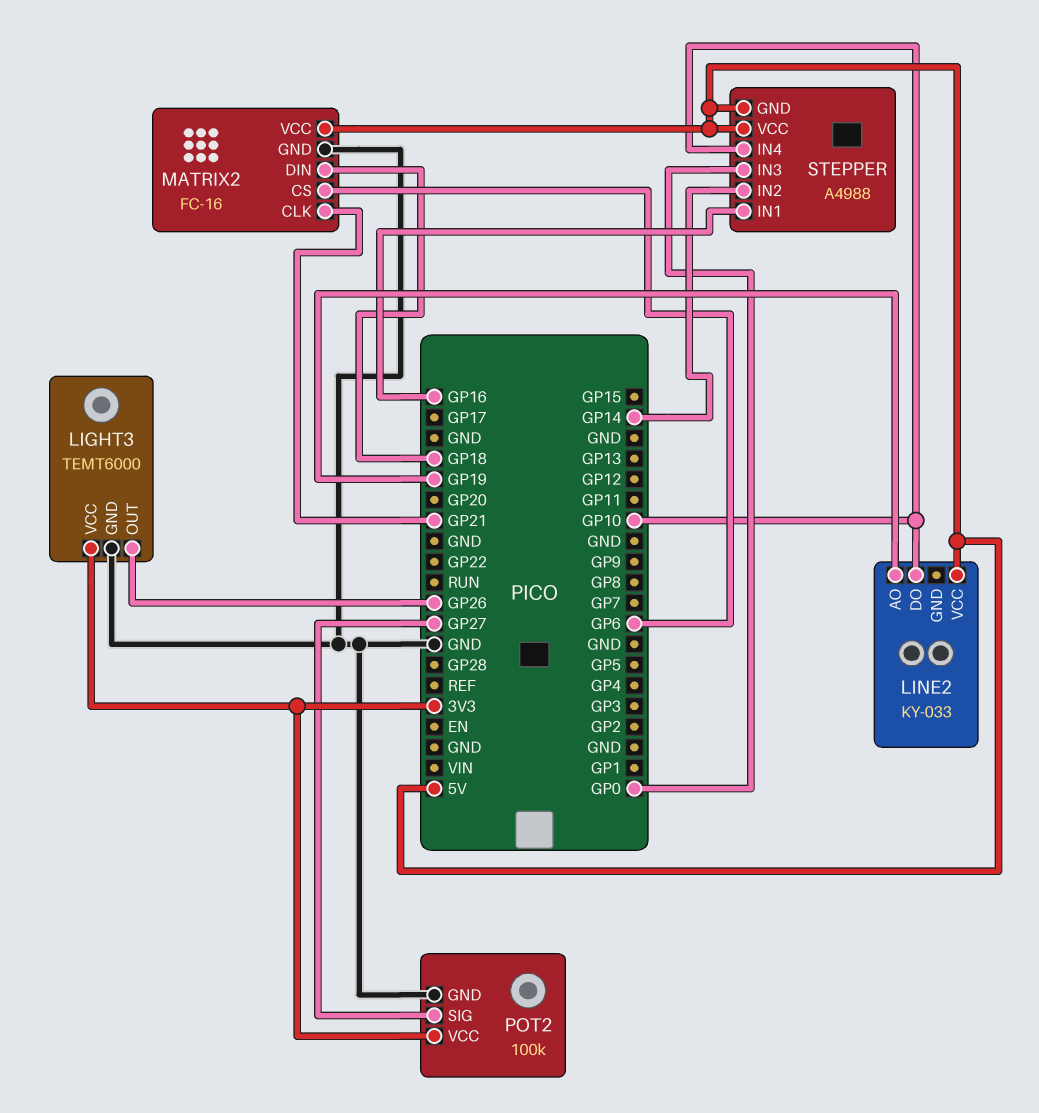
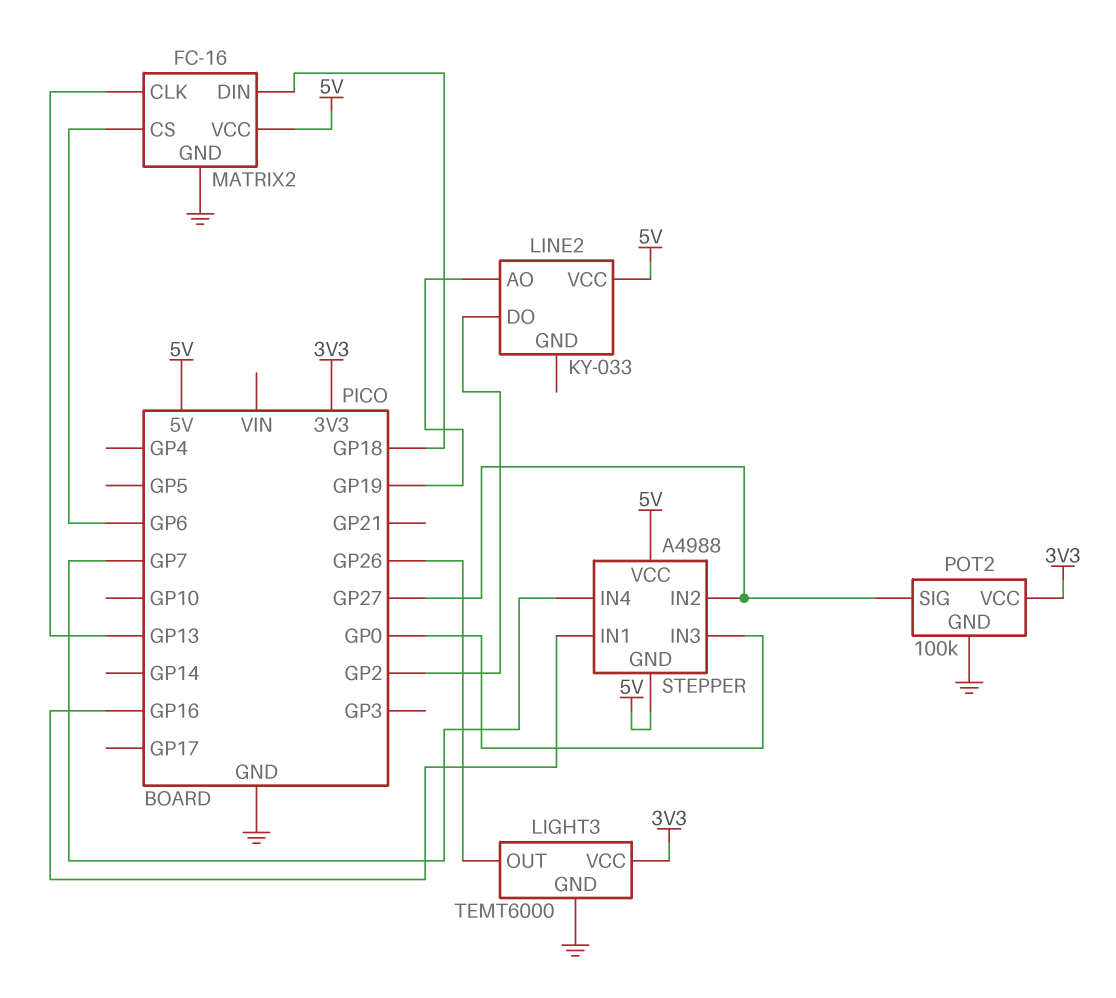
LINE2 pin DO: GP10 -> GP2
MATRIX2 pin CLK: GP21 -> GP13
STEPPER pin IN2: GP14 -> GP27
STEPPER pin IN4: GP10 -> GP7

